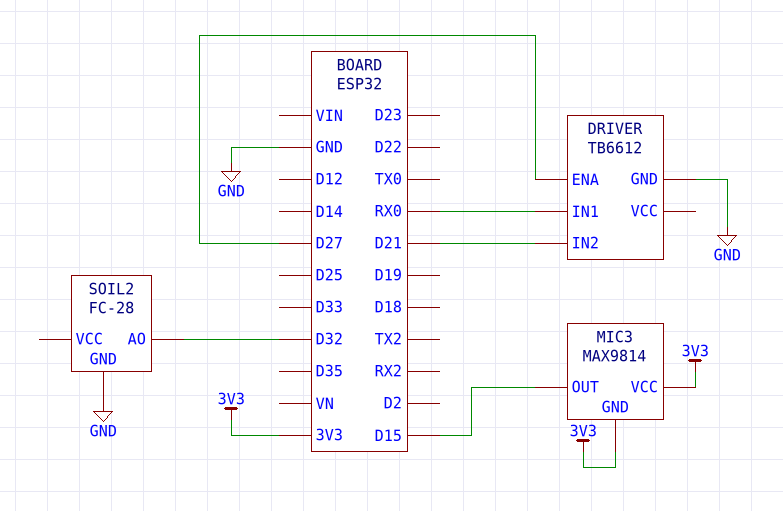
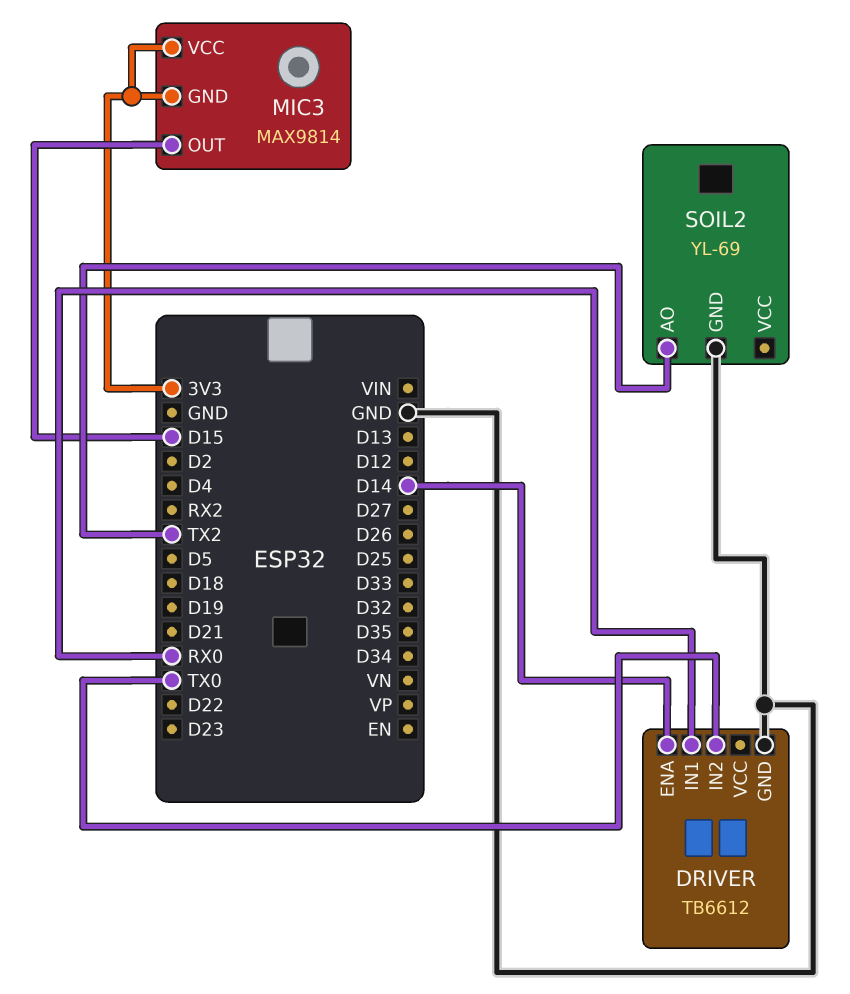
DRIVER pin ENA: D27 -> D14
DRIVER pin IN2: D21 -> TX0
SOIL2: FC-28 -> YL-69
SOIL2 pin AO: D32 -> TX2

